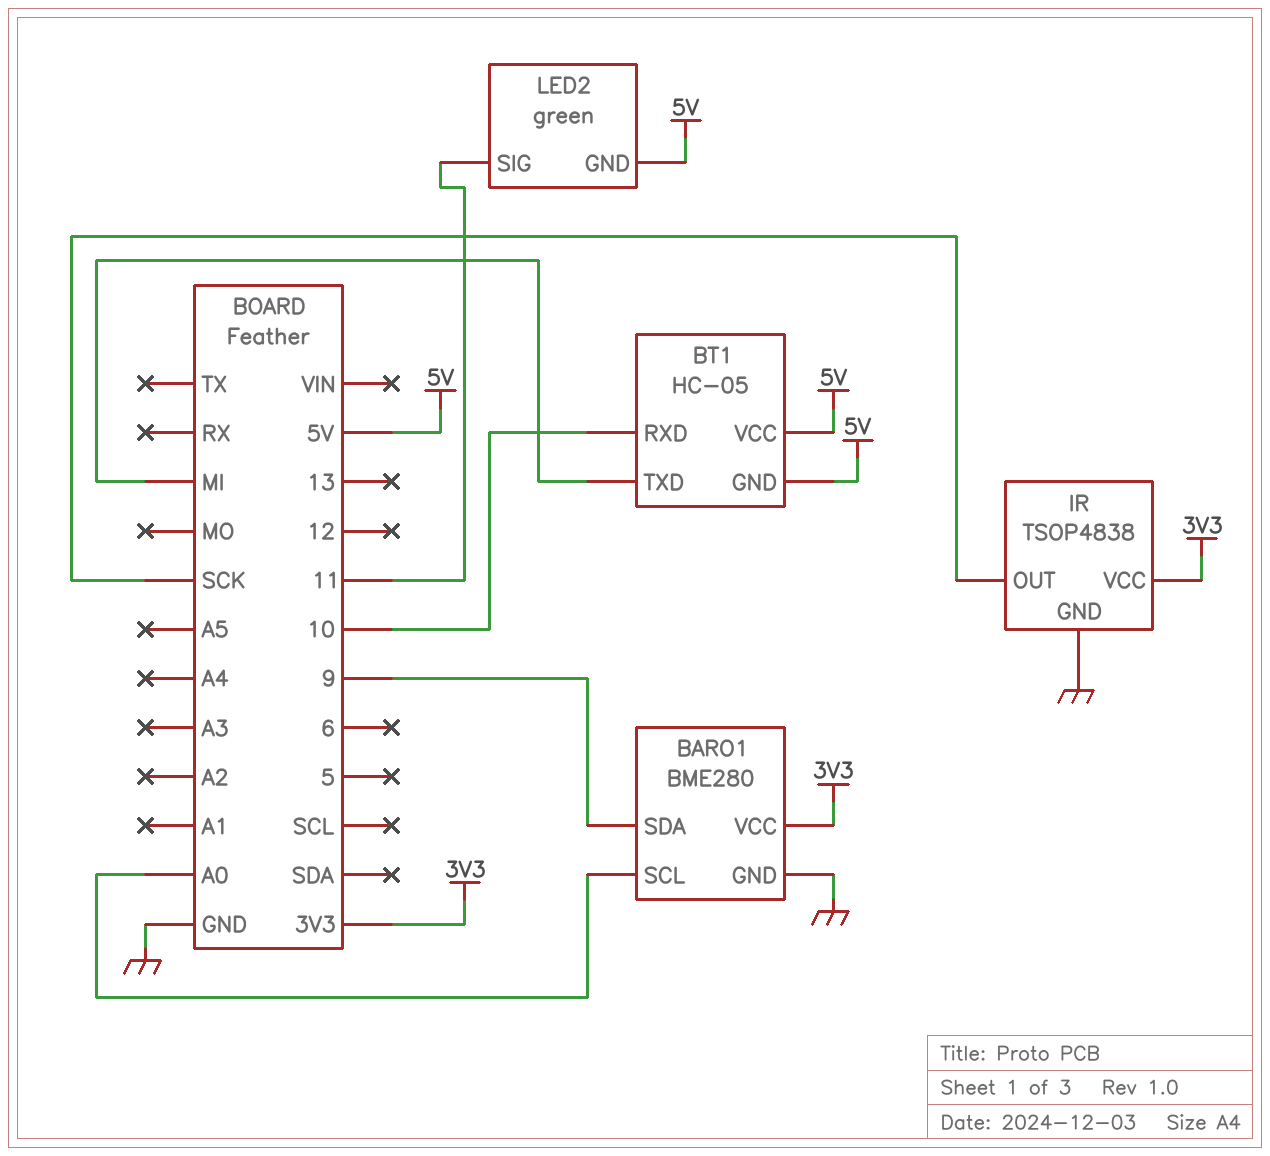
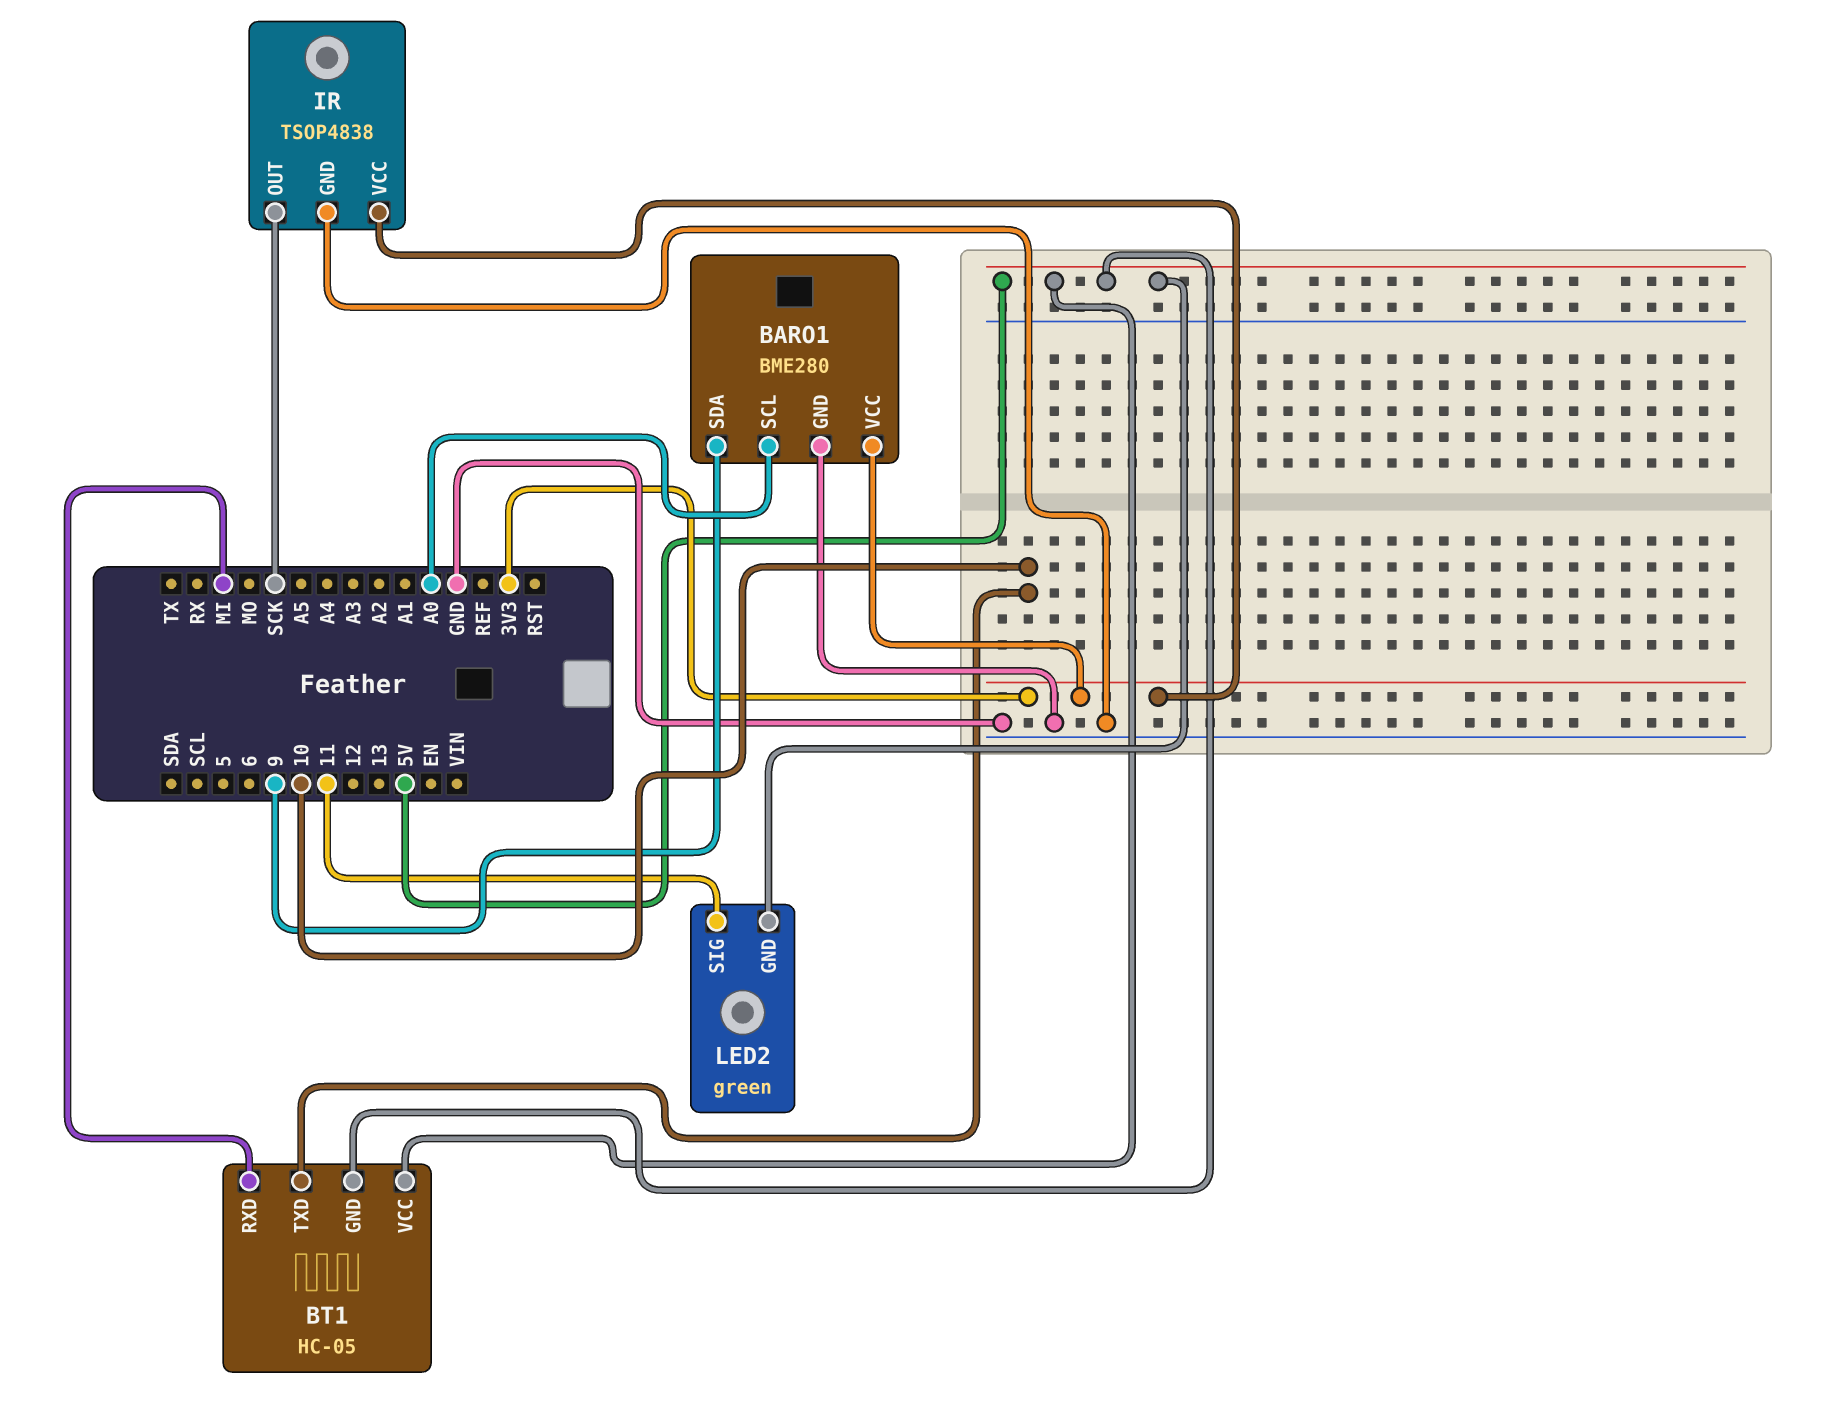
BT1 pin RXD: 10 -> MI
BT1 pin TXD: MI -> 10

